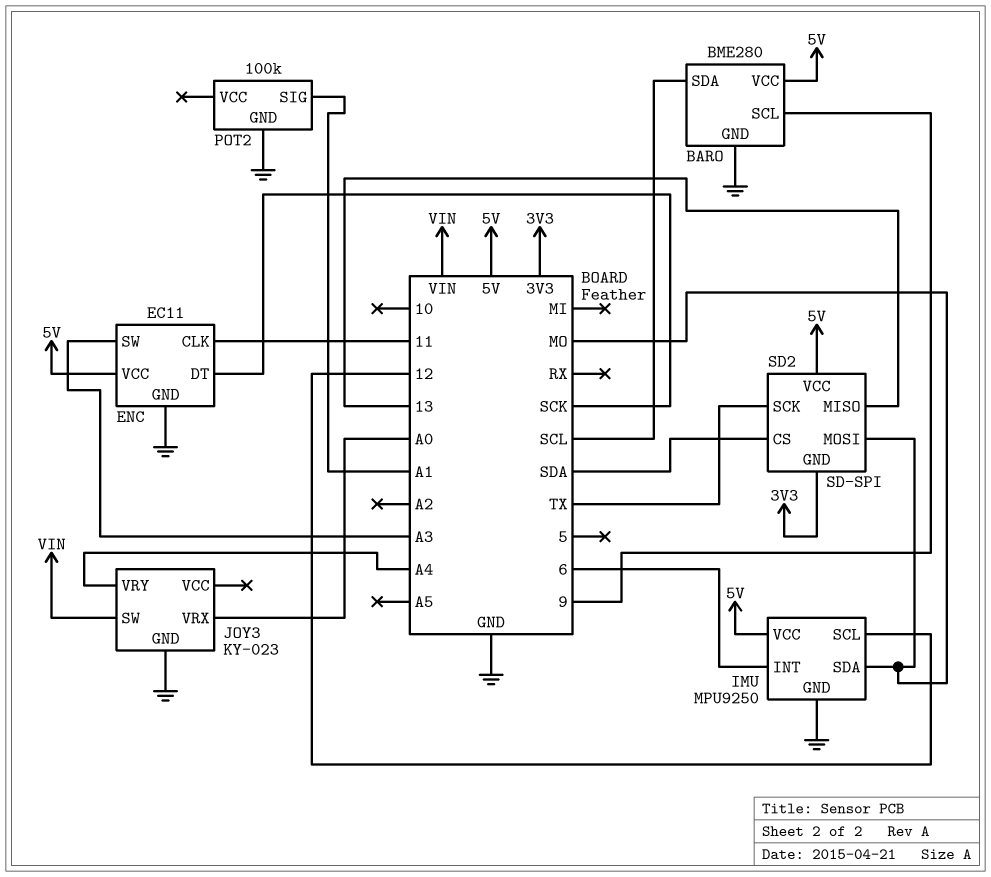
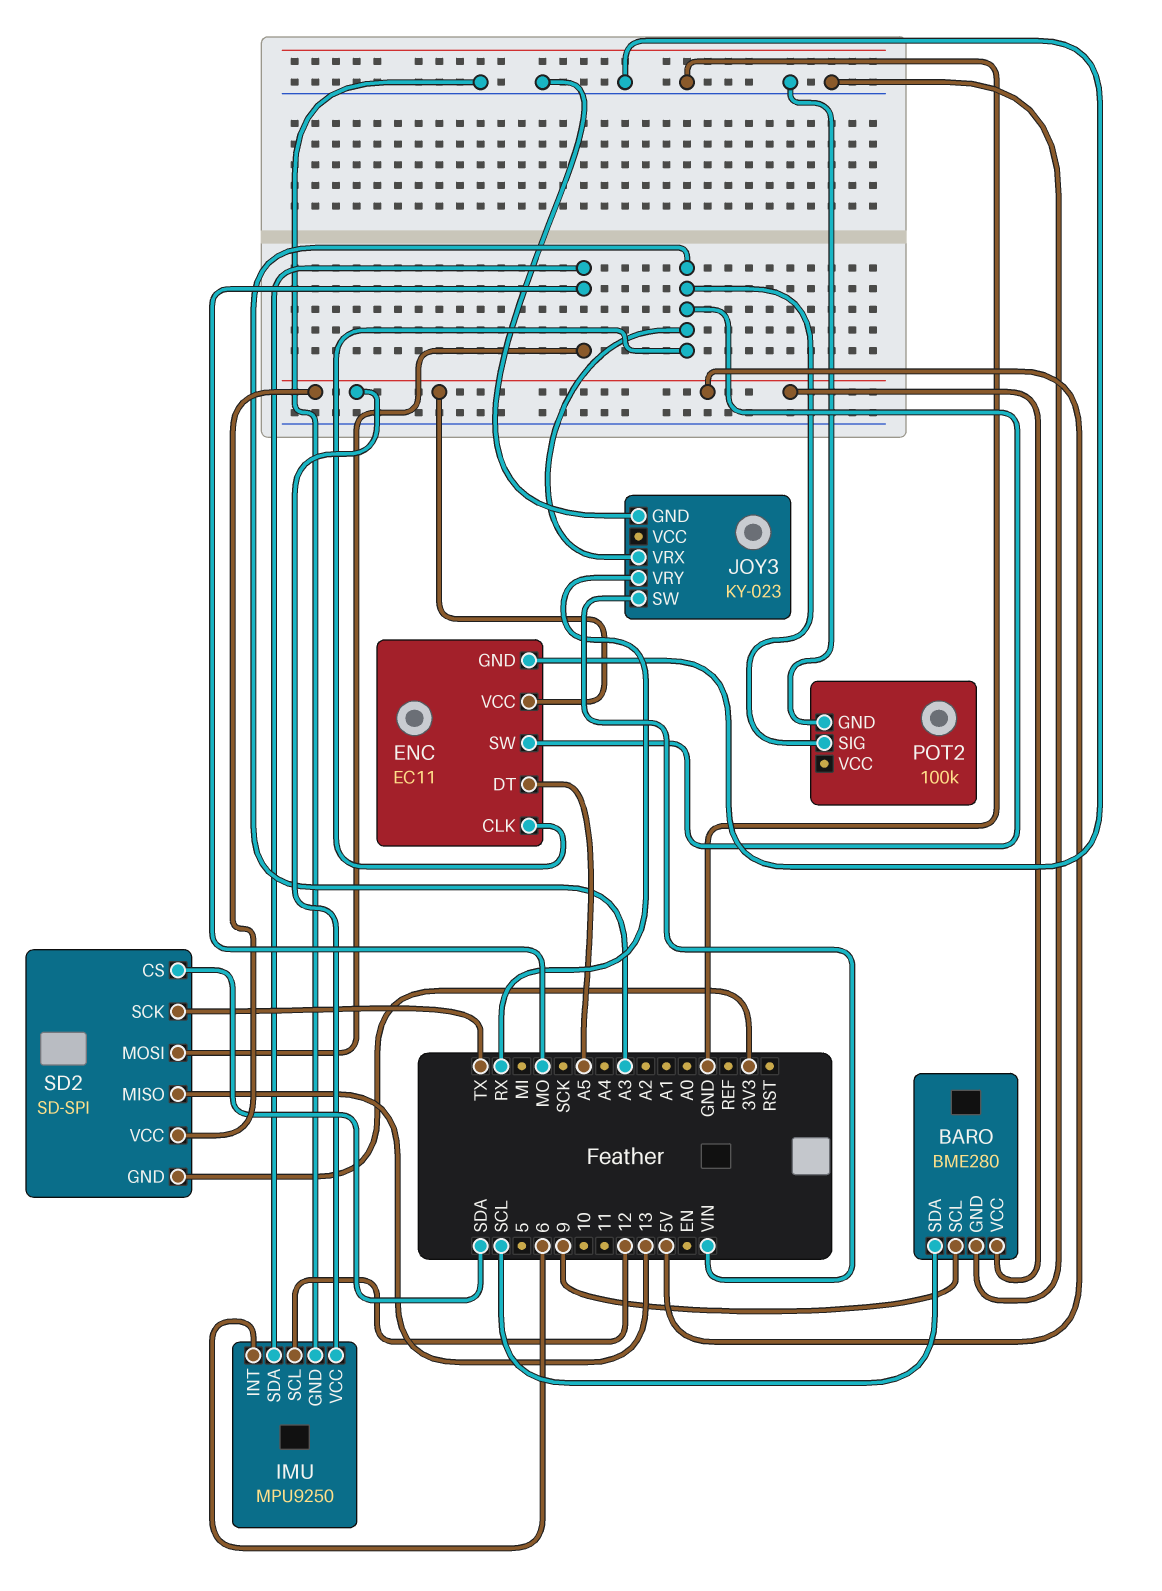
ENC pin CLK: 11 -> A3
ENC pin DT: SCK -> A5
JOY3 pin VRX: A0 -> A3
JOY3 pin VRY: A4 -> RX
POT2 pin SIG: A1 -> A3

